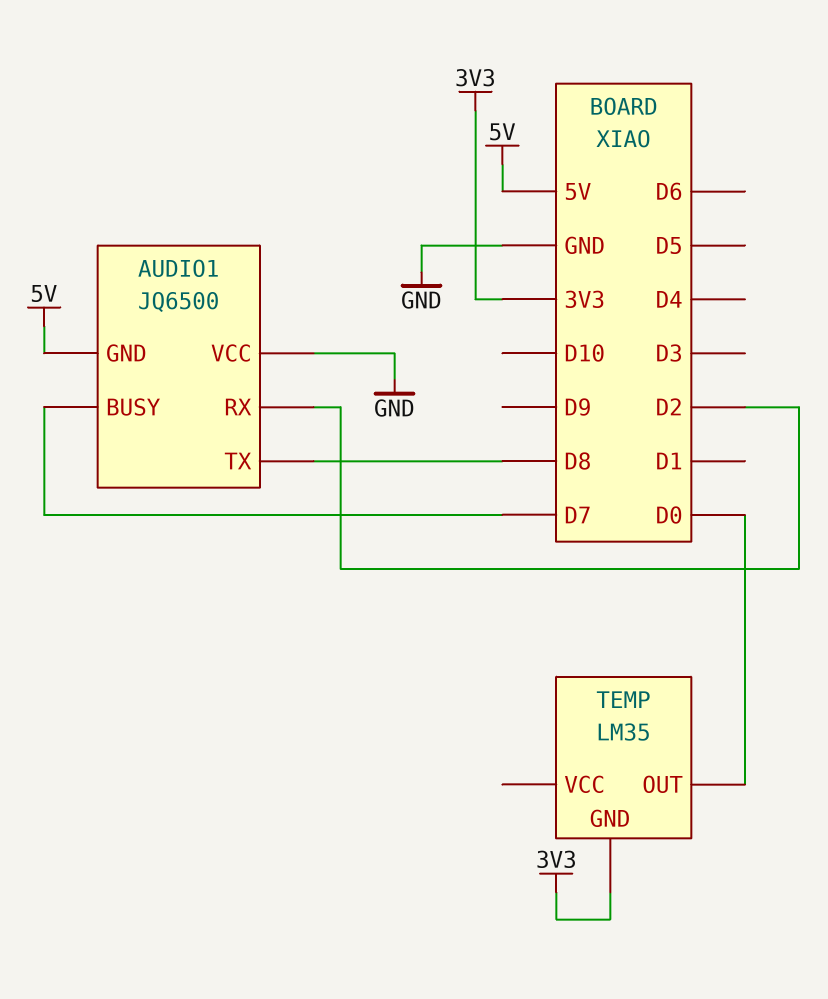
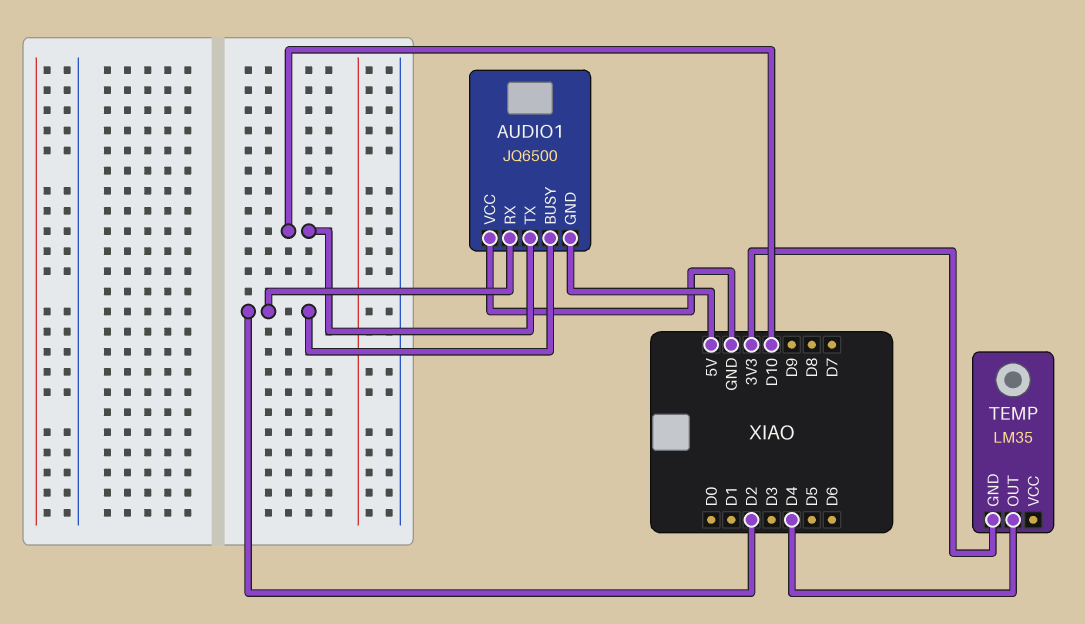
AUDIO1 pin BUSY: D7 -> D2
AUDIO1 pin TX: D8 -> D10
TEMP pin OUT: D0 -> D4

